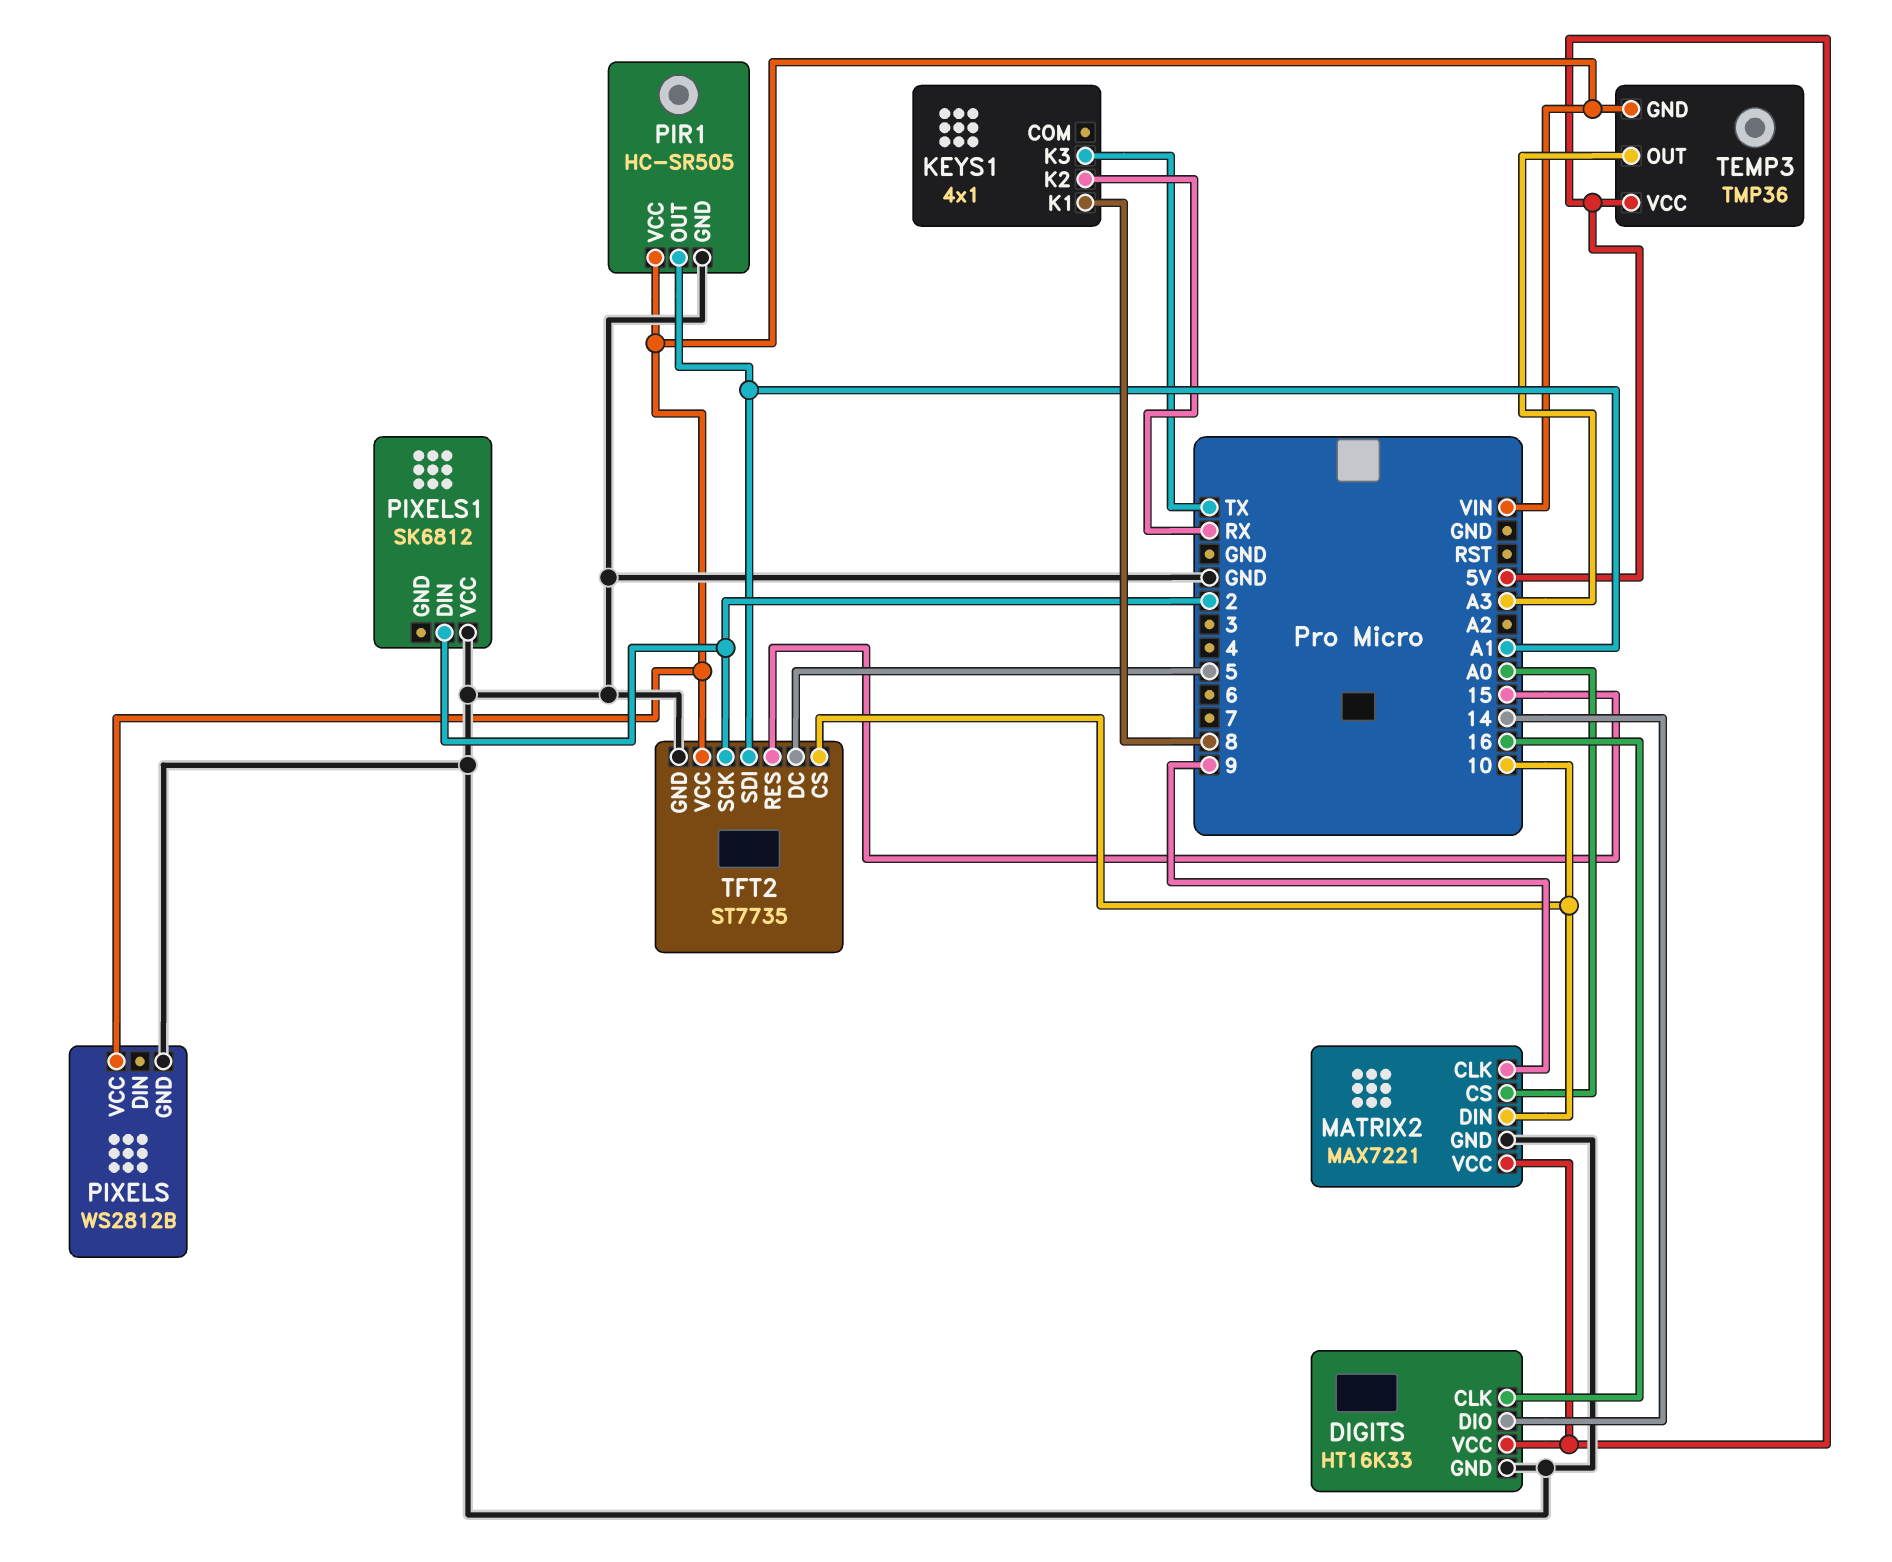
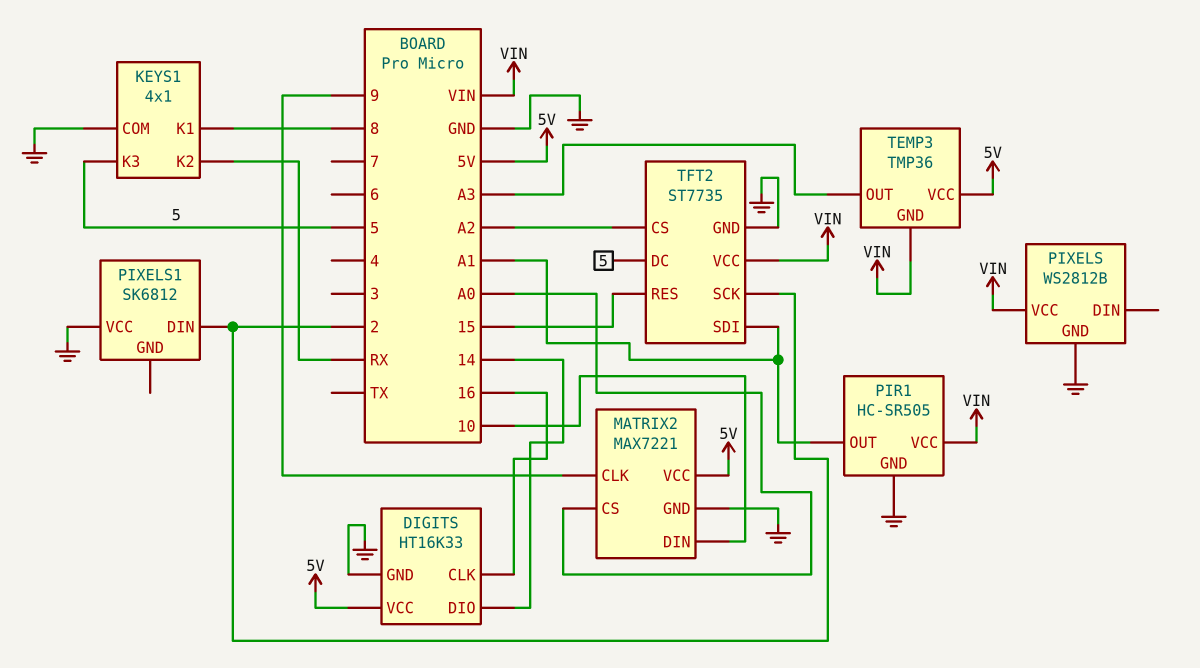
KEYS1 pin COM: none -> GND
KEYS1 pin K3: TX -> 5
TFT2 pin CS: 10 -> A2

